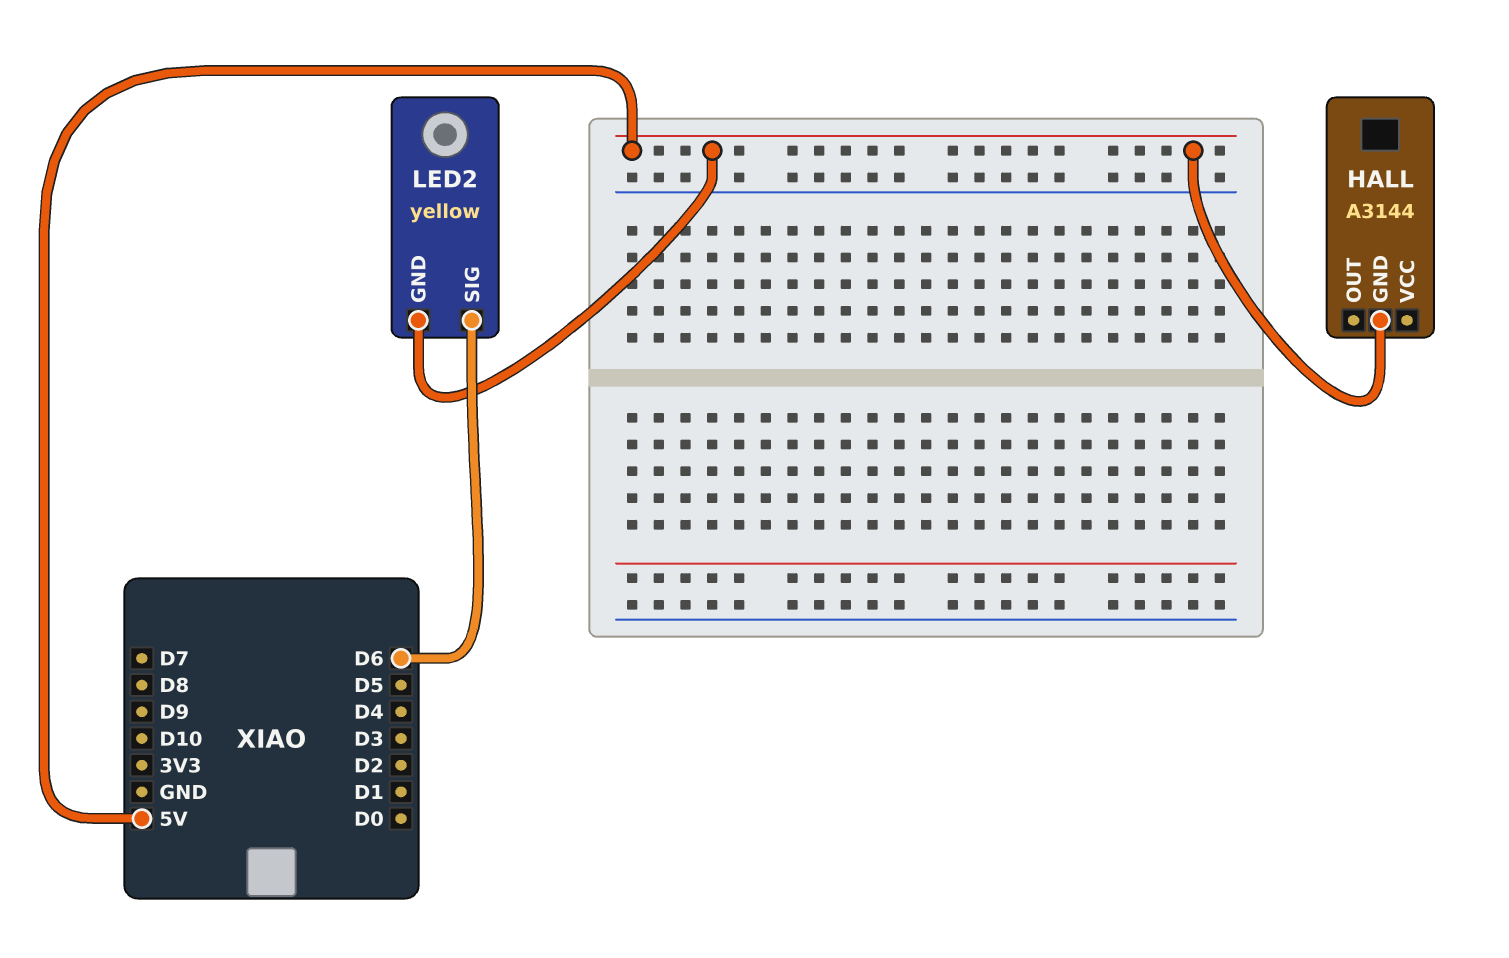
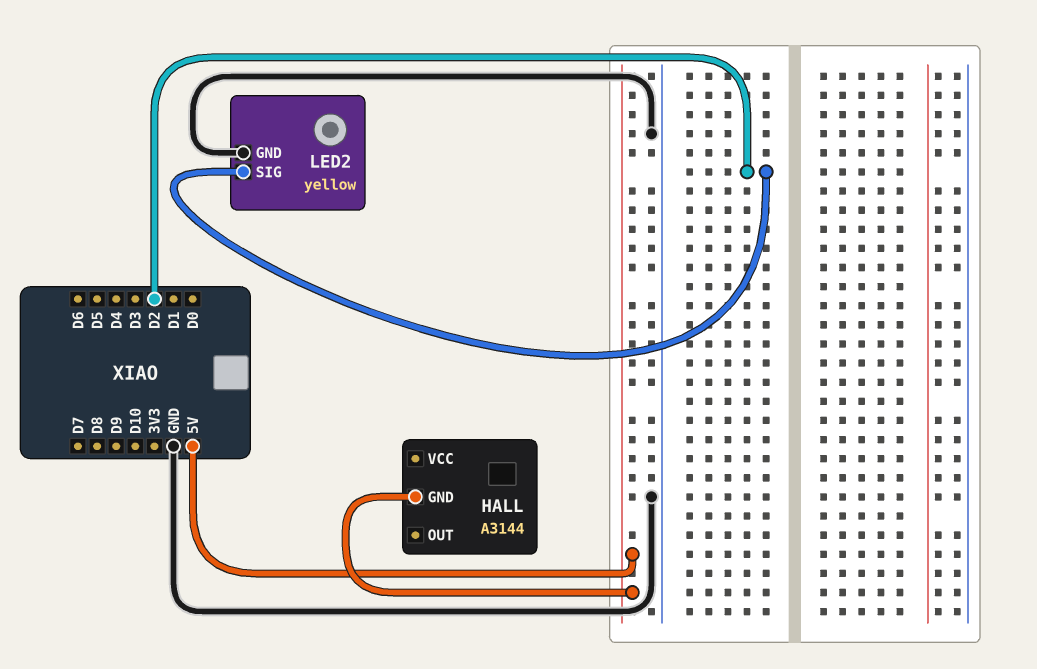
LED2 pin GND: 5V -> GND
LED2 pin SIG: D6 -> D2

